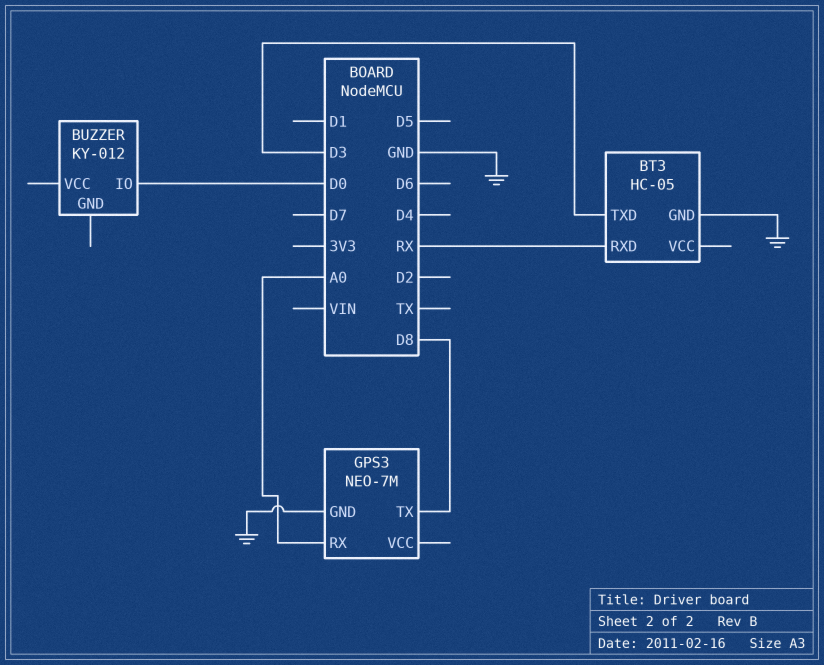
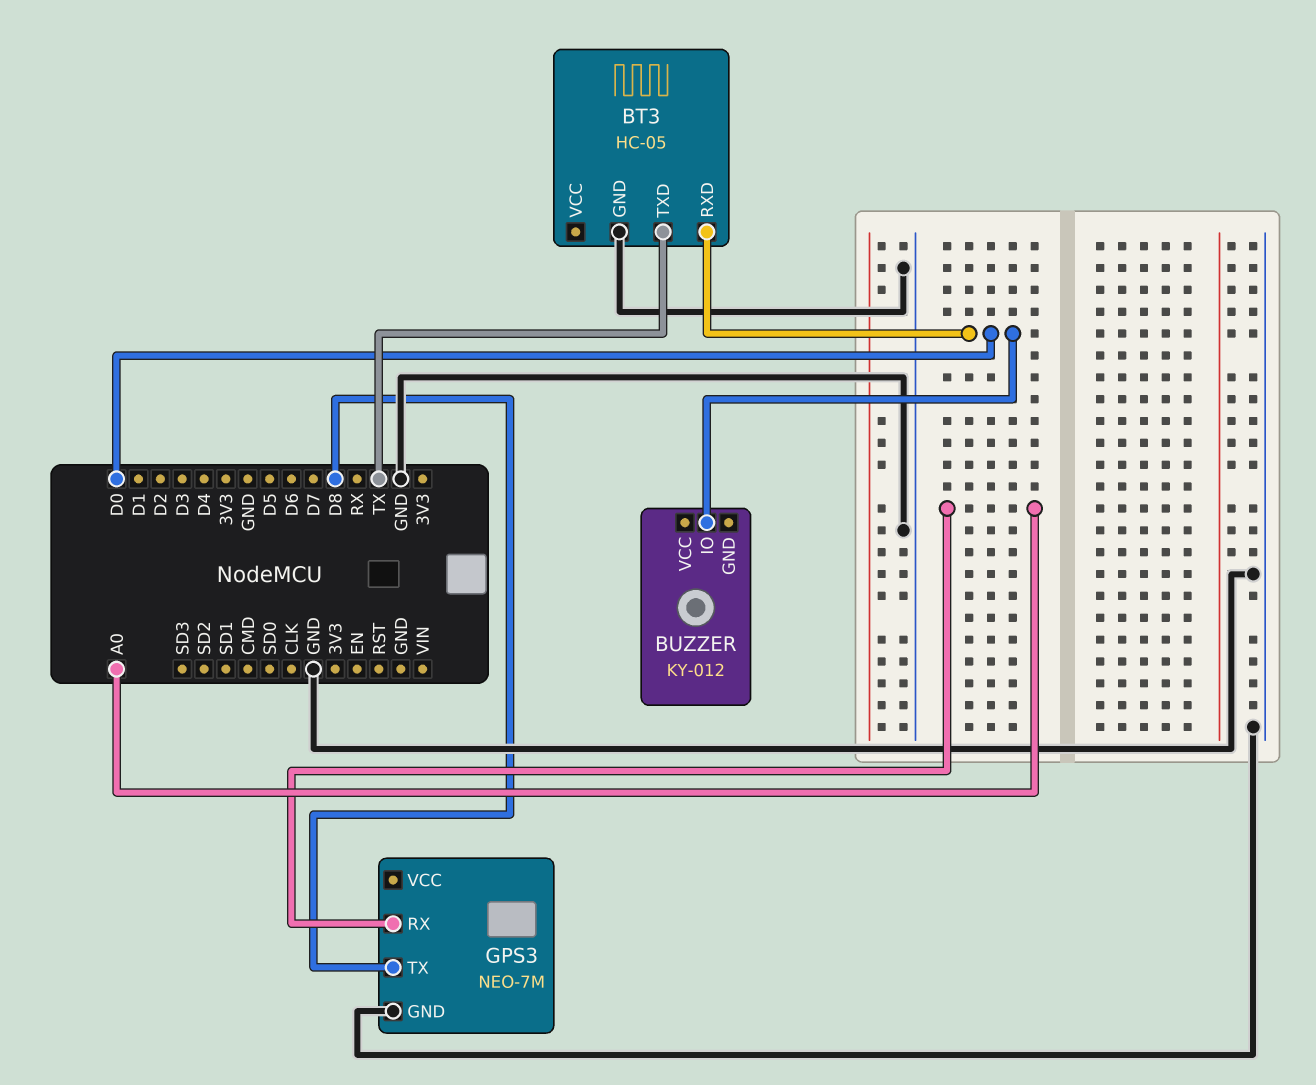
BT3 pin RXD: RX -> D0
BT3 pin TXD: D3 -> TX

